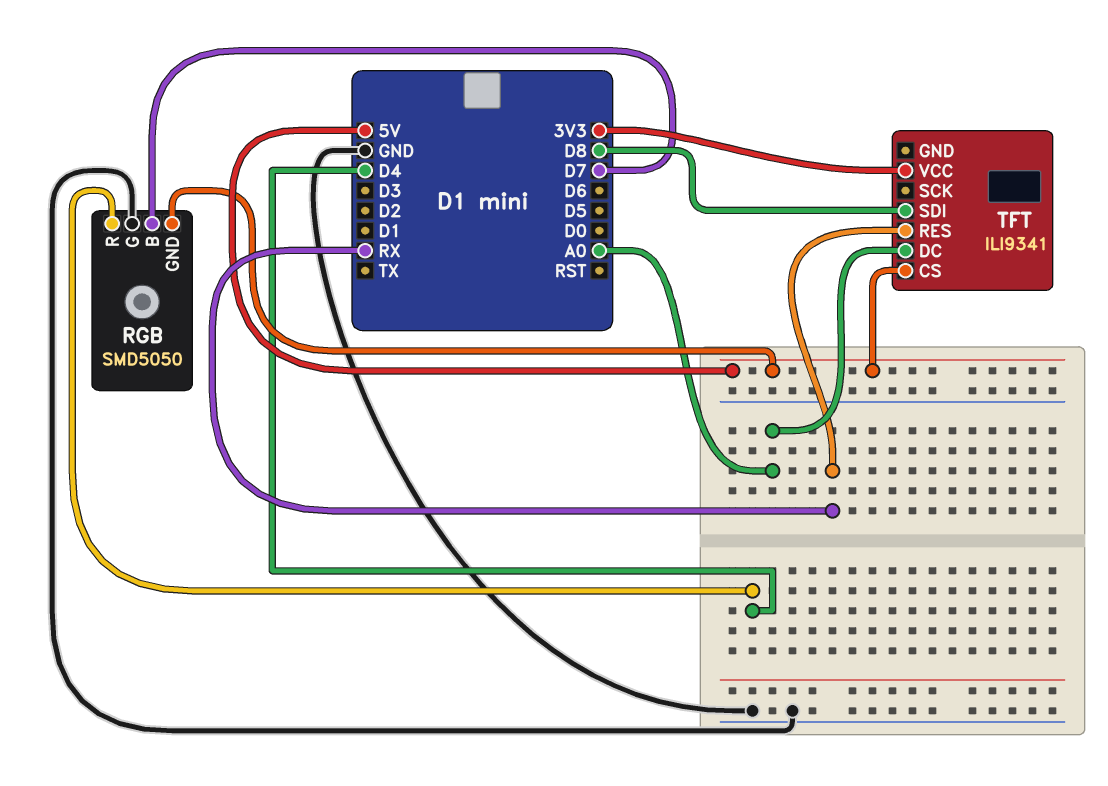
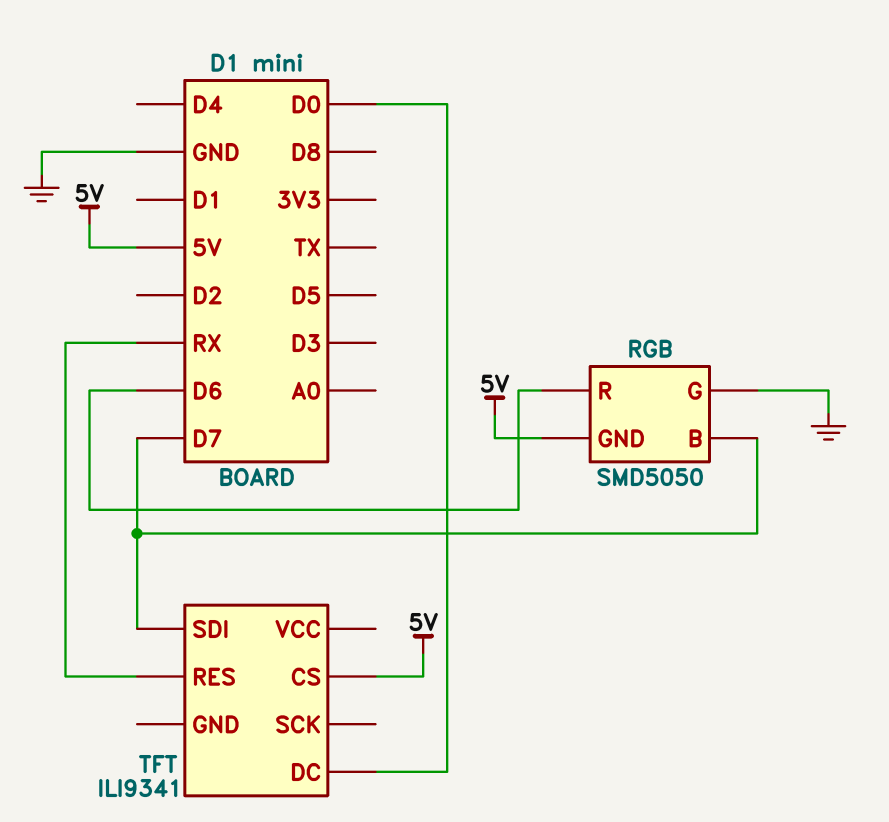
RGB pin R: D4 -> D6
TFT pin DC: A0 -> D0
TFT pin SDI: D8 -> D7
TFT pin VCC: 3V3 -> none

